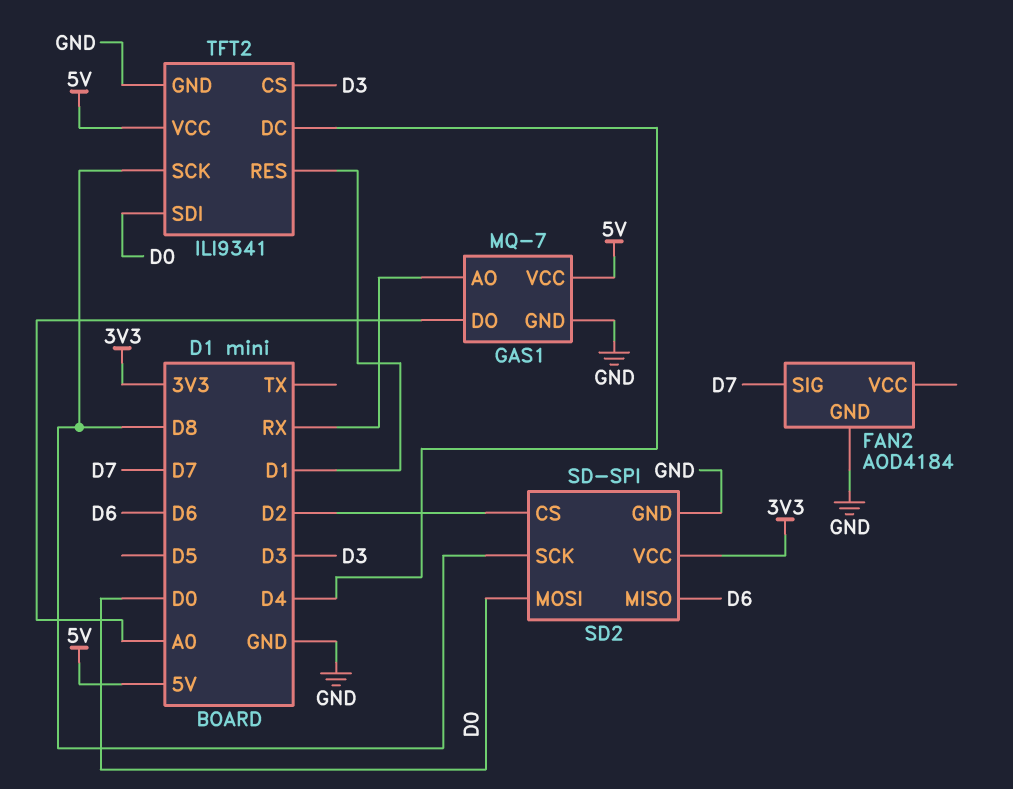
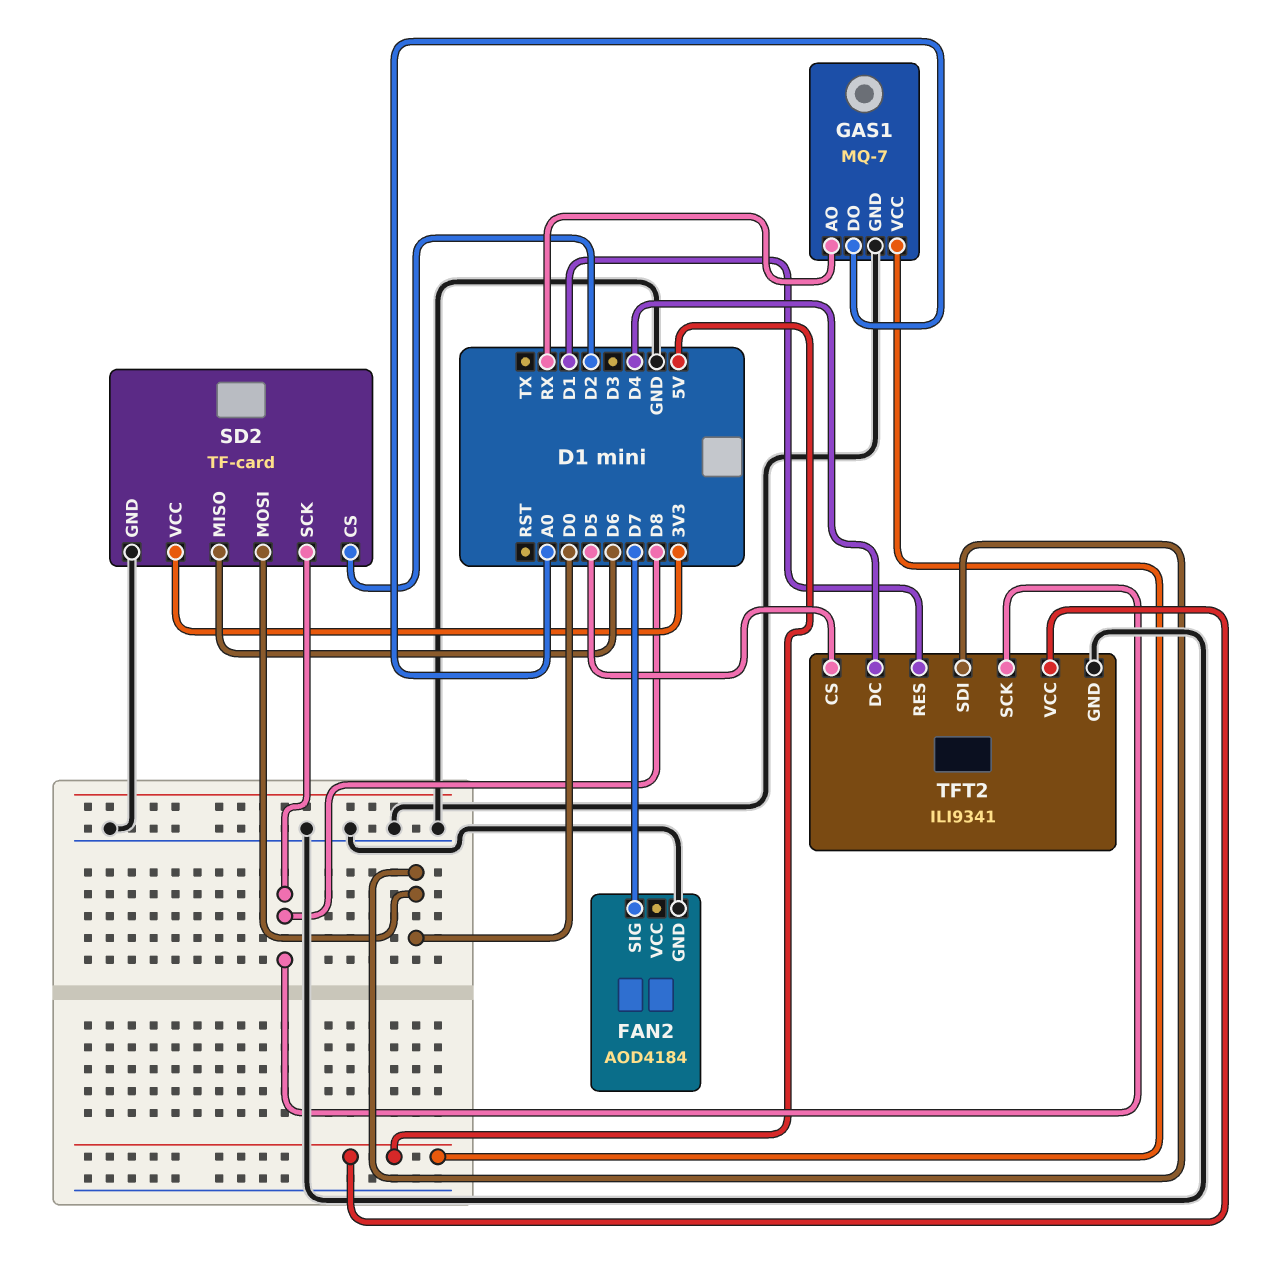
SD2: SD-SPI -> TF-card
TFT2 pin CS: D3 -> D5

